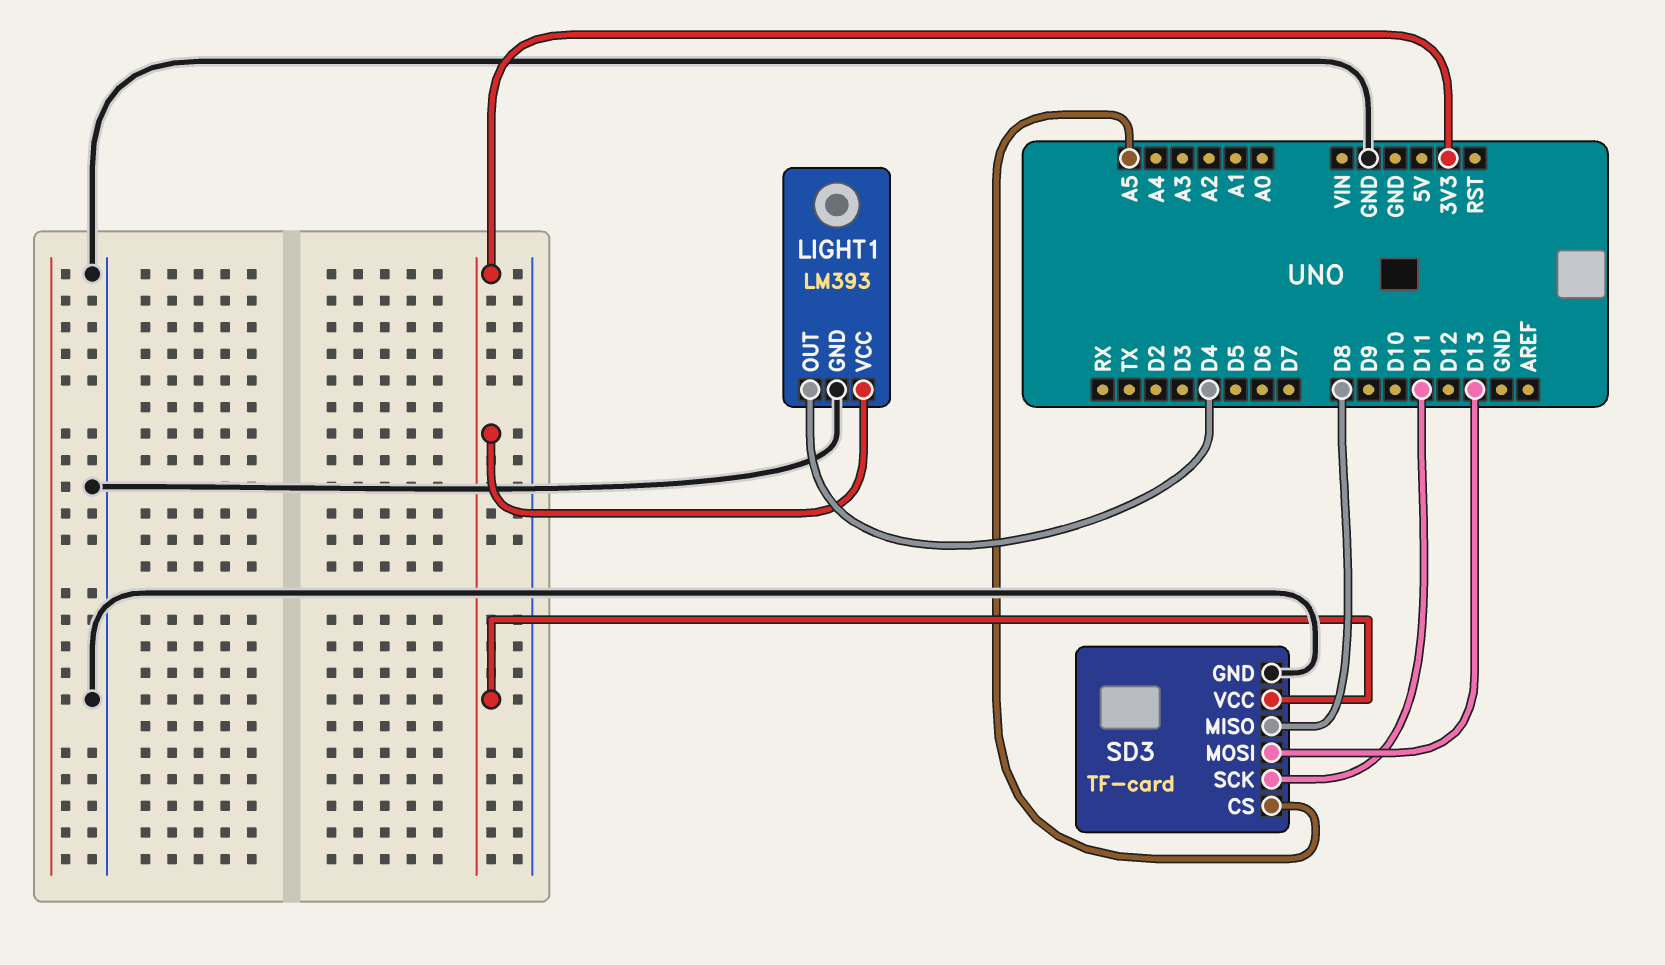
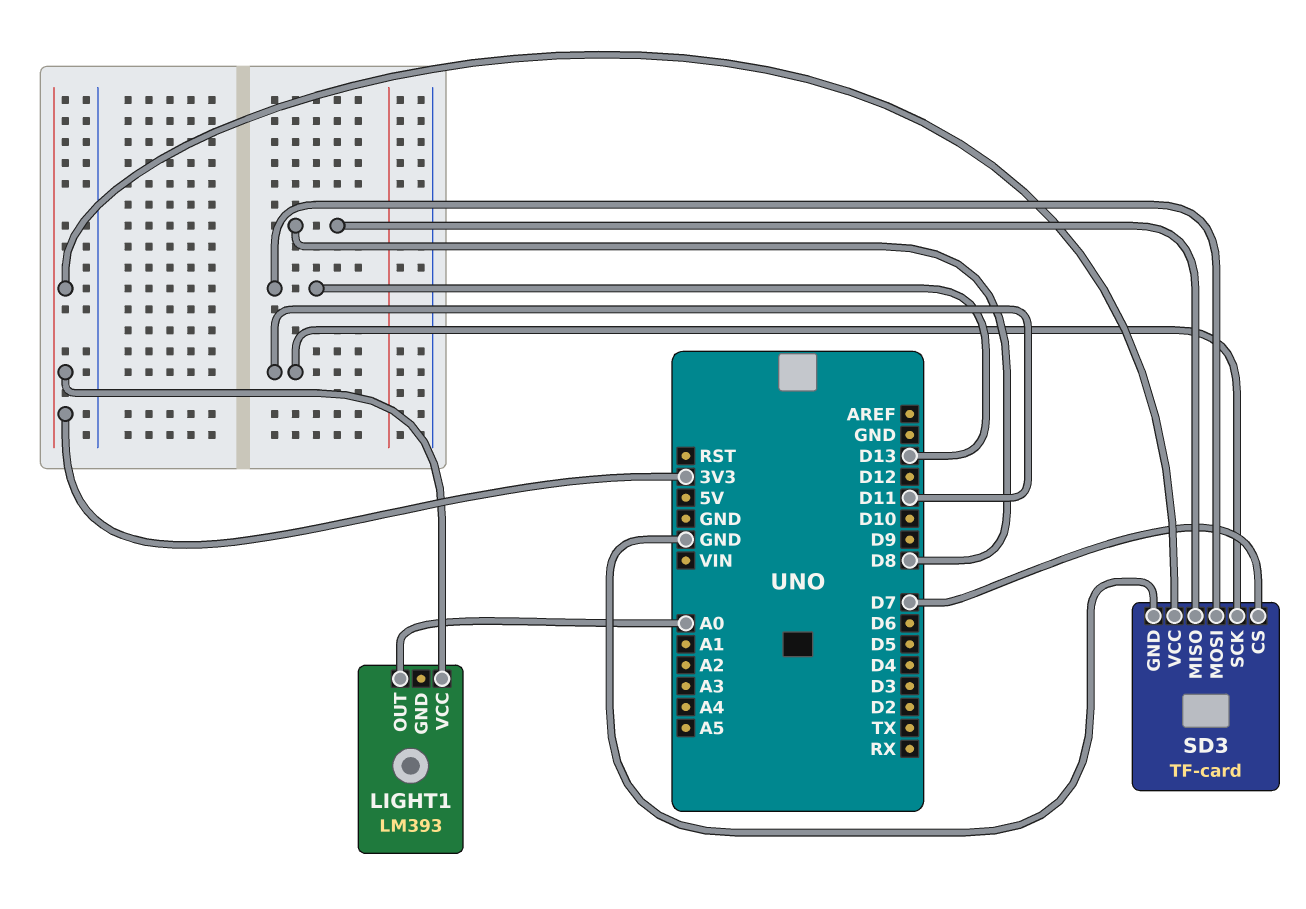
LIGHT1 pin GND: GND -> none
LIGHT1 pin OUT: D4 -> A0
SD3 pin CS: A5 -> D7

